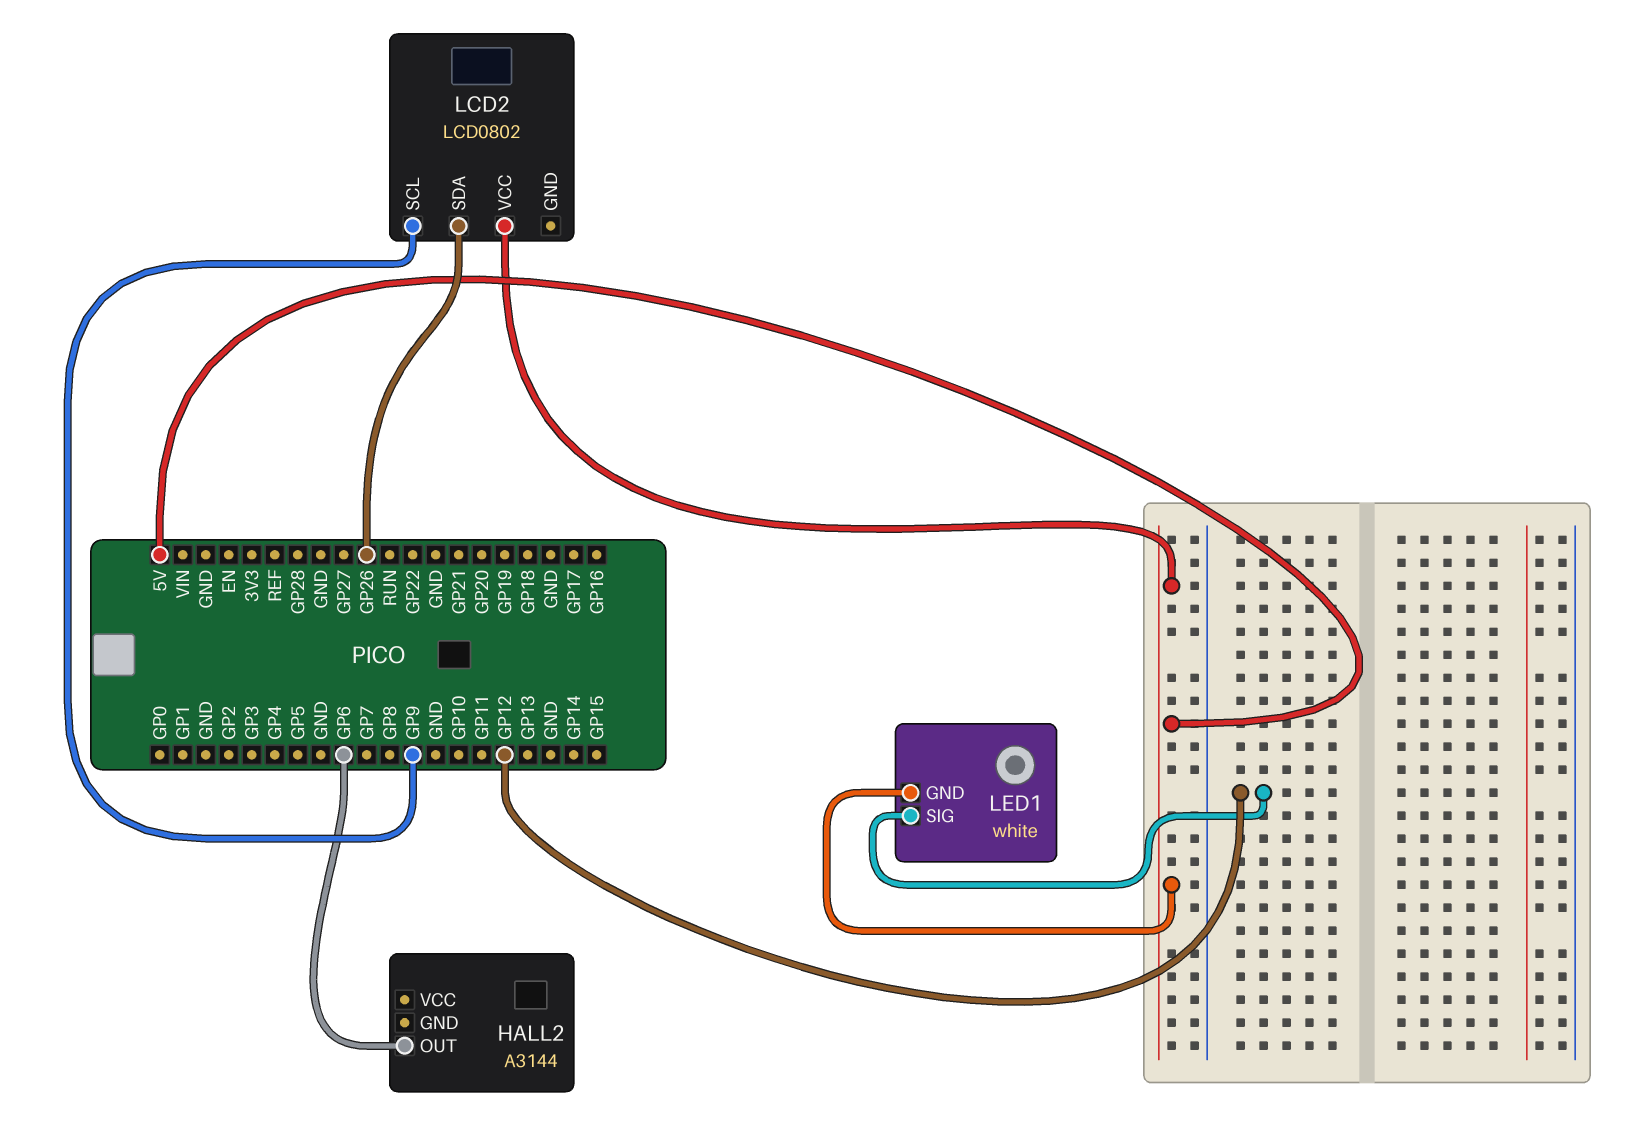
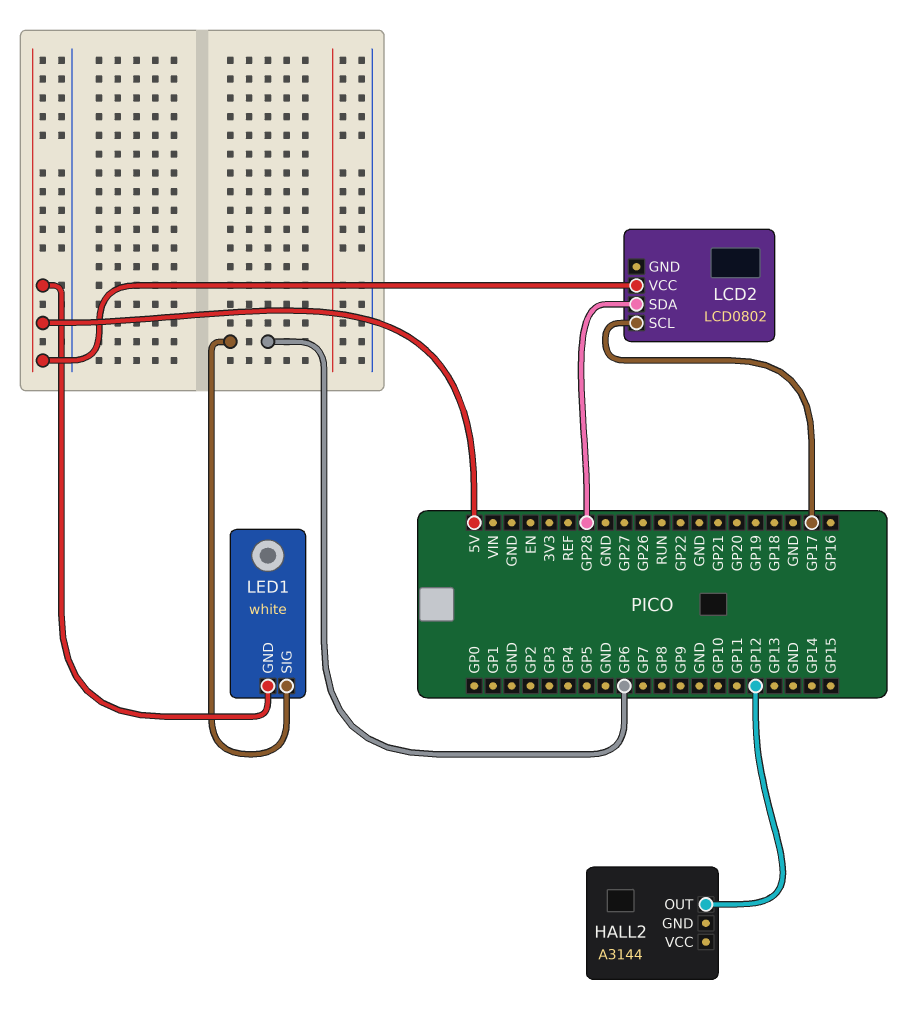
HALL2 pin OUT: GP6 -> GP12
LCD2 pin SCL: GP9 -> GP17
LCD2 pin SDA: GP26 -> GP28
LED1 pin SIG: GP12 -> GP6

